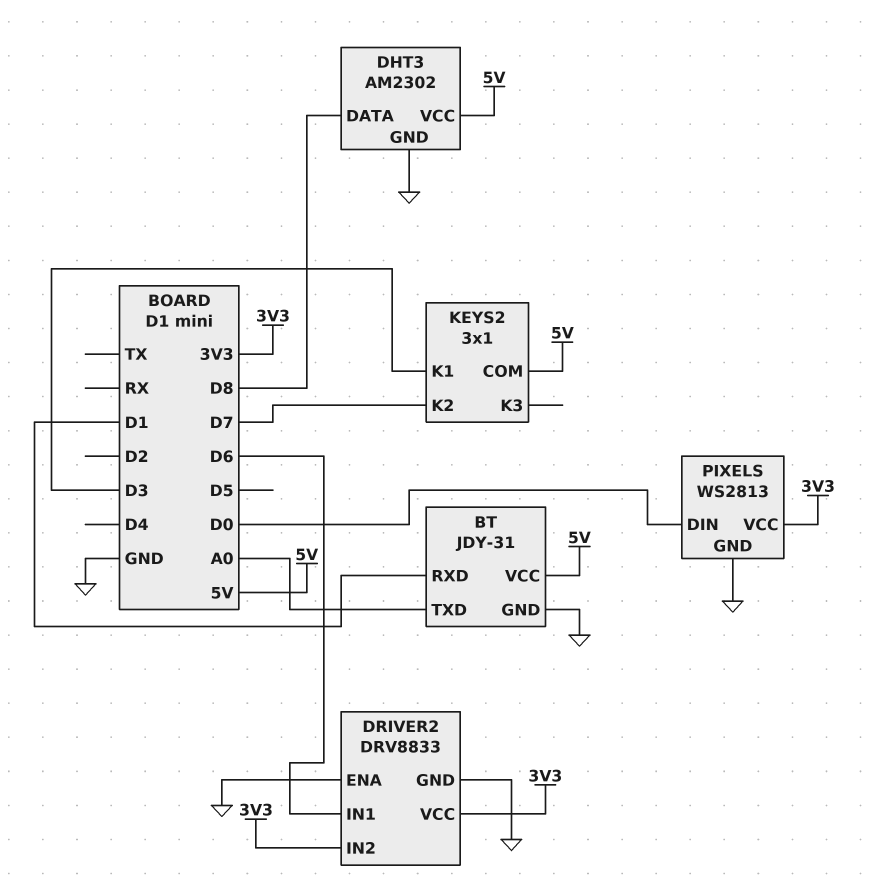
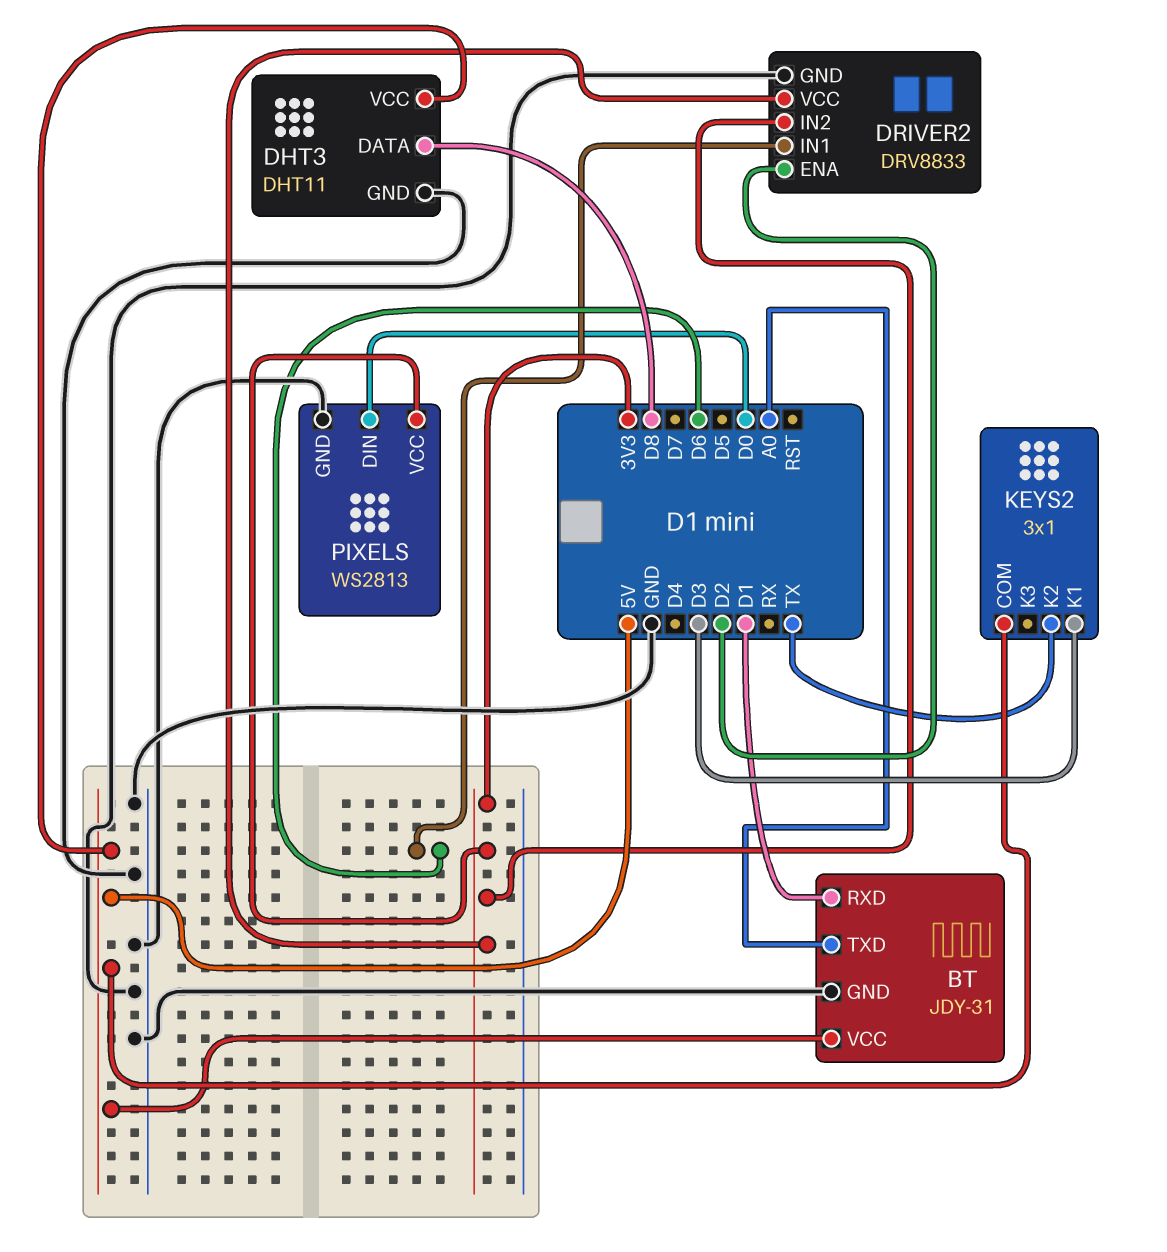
DHT3: AM2302 -> DHT11
DRIVER2 pin ENA: GND -> D2
KEYS2 pin K2: D7 -> TX

